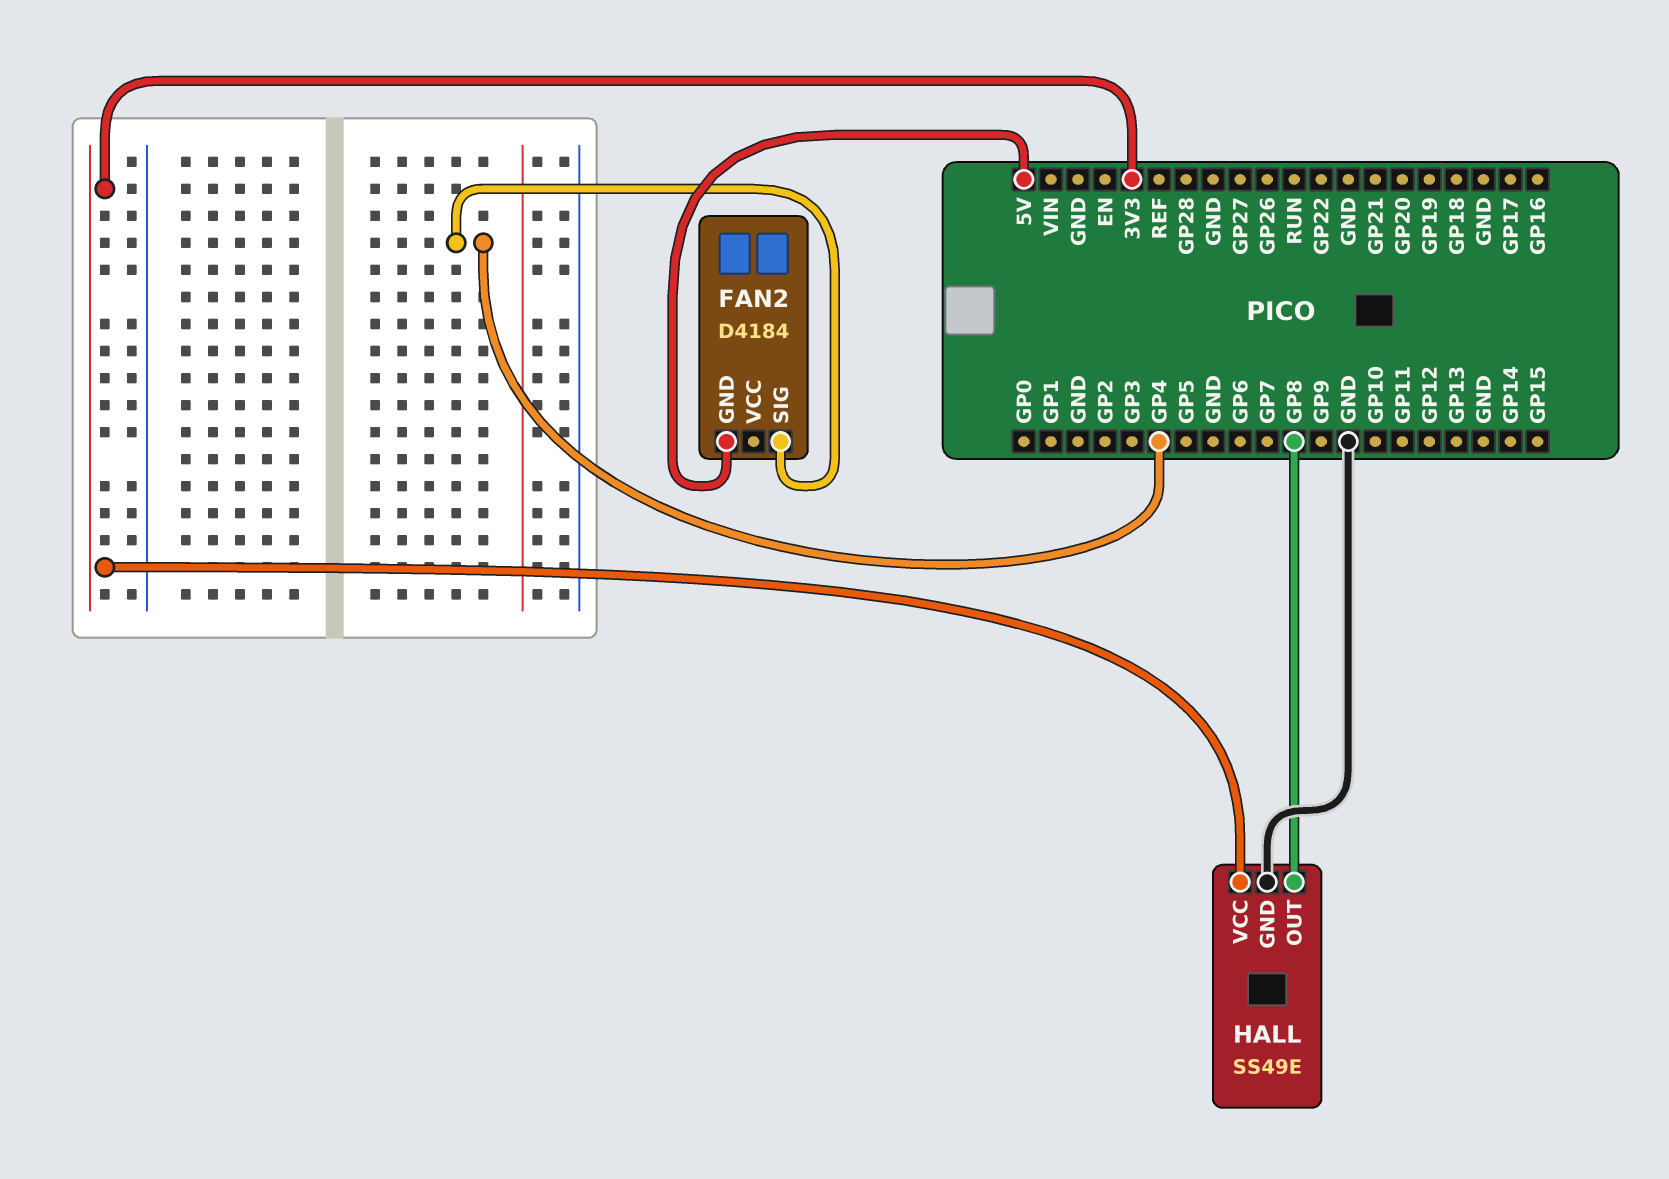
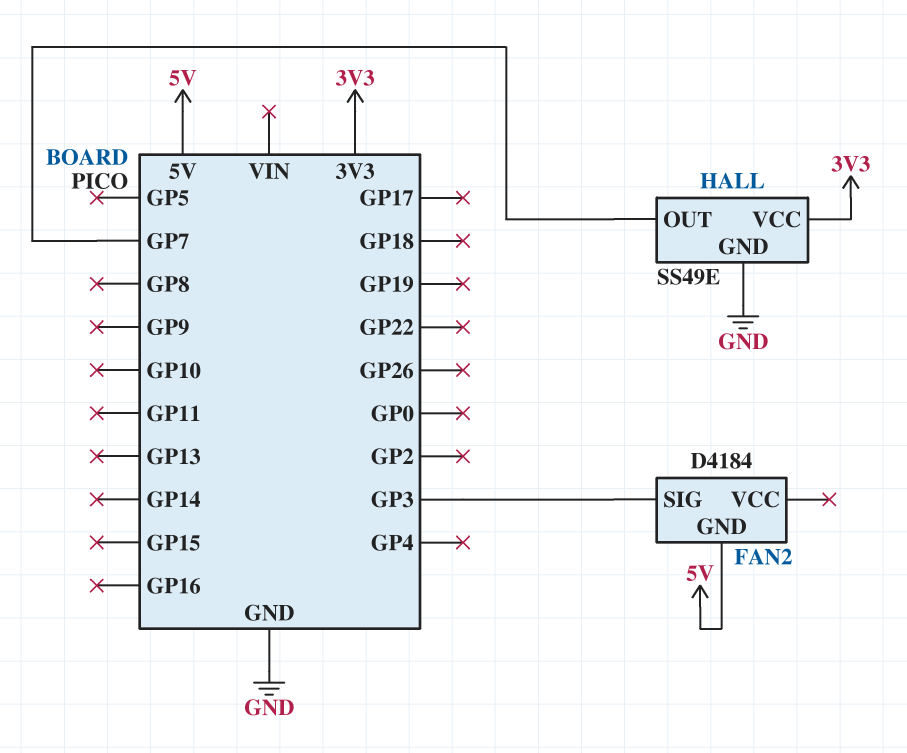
FAN2 pin SIG: GP4 -> GP3
HALL pin OUT: GP8 -> GP7

